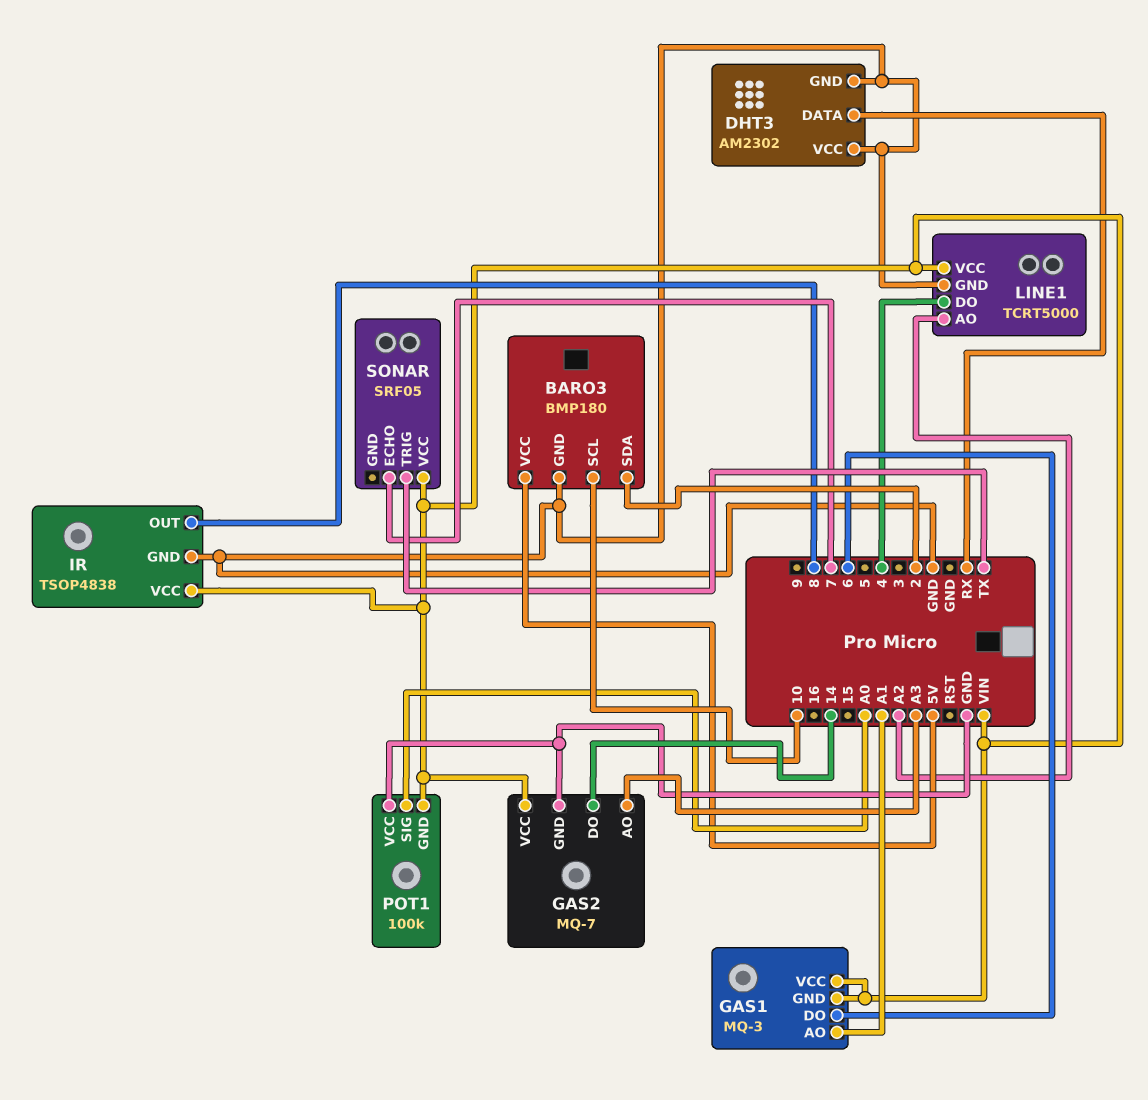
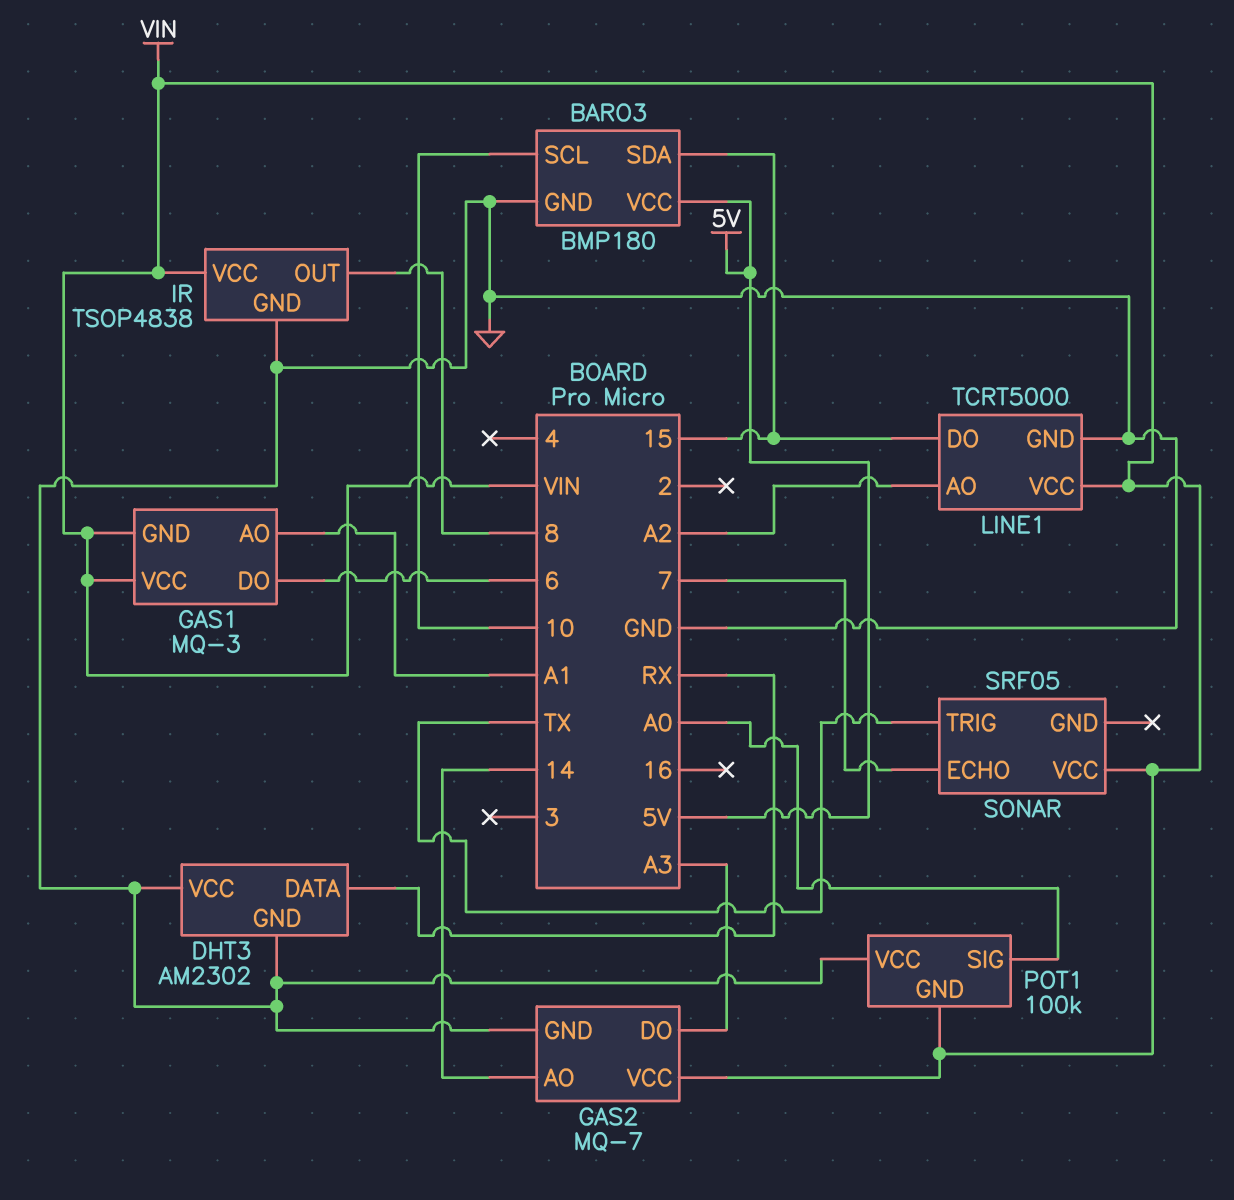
BARO3 pin SDA: 2 -> 15
GAS2 pin AO: A3 -> 14
GAS2 pin DO: 14 -> A3
LINE1 pin DO: 4 -> 15

